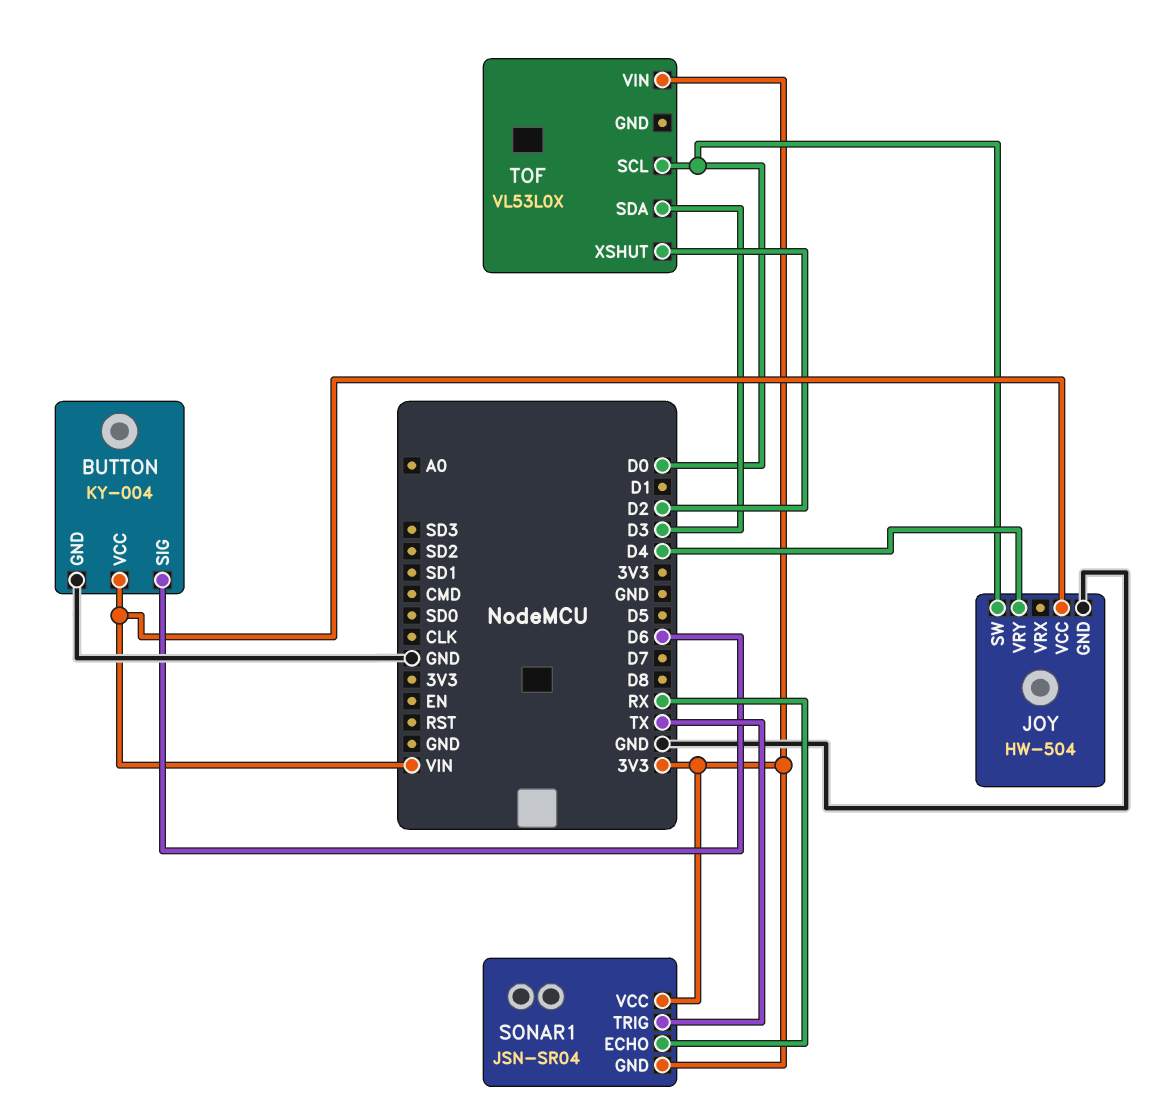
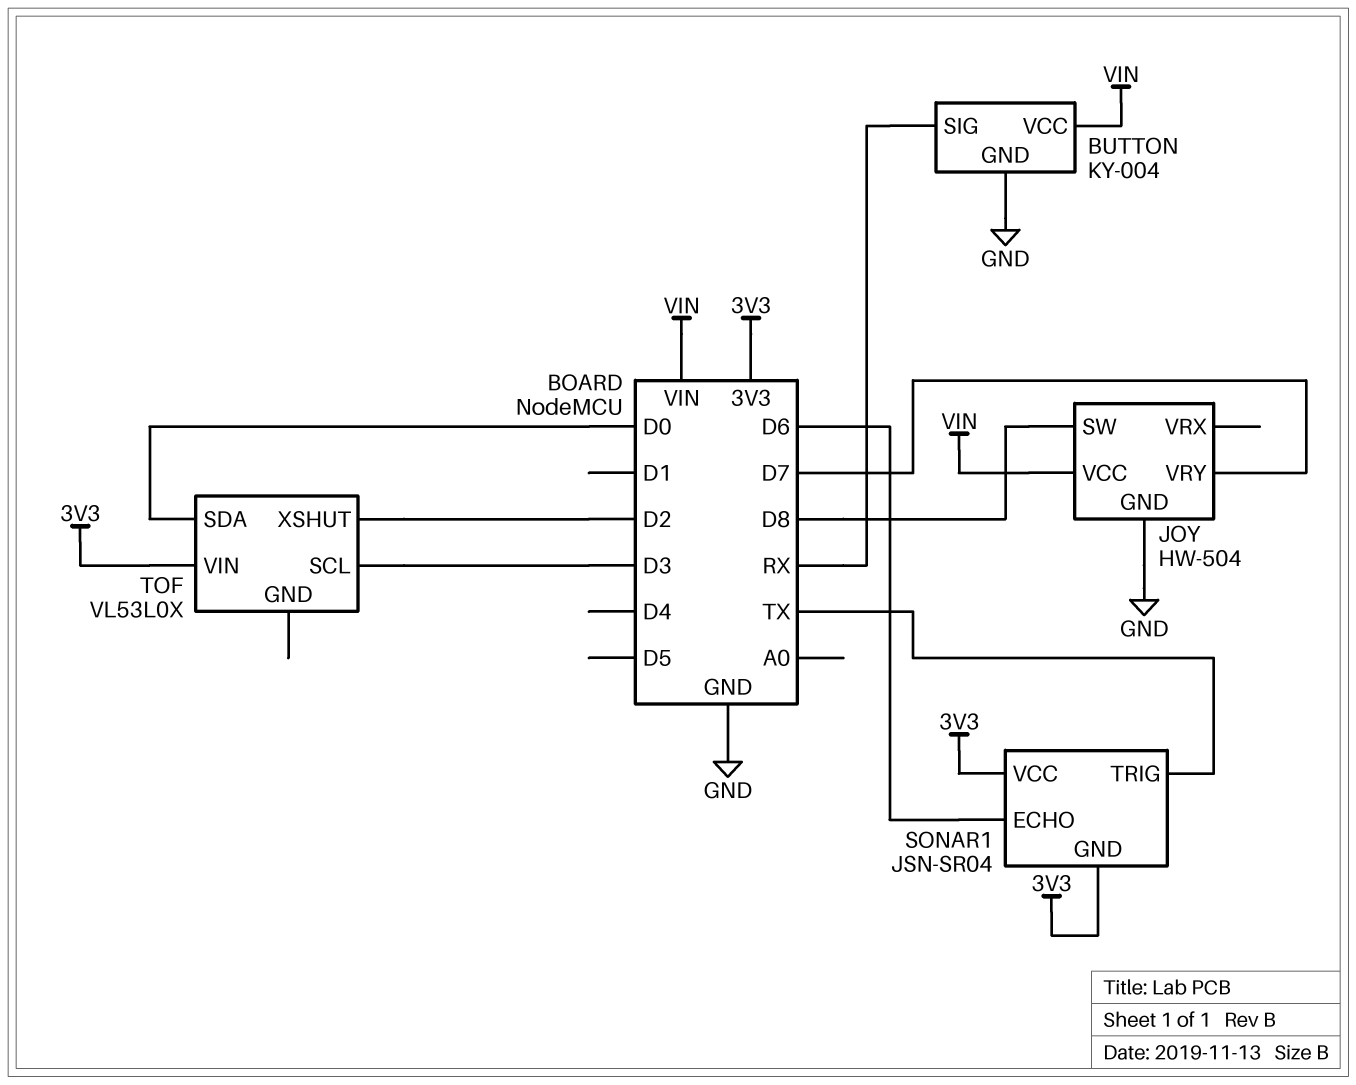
BUTTON pin SIG: D6 -> RX
JOY pin SW: D0 -> D8
JOY pin VRY: D4 -> D7
SONAR1 pin ECHO: RX -> D6
TOF pin SCL: D0 -> D3
TOF pin SDA: D3 -> D0

